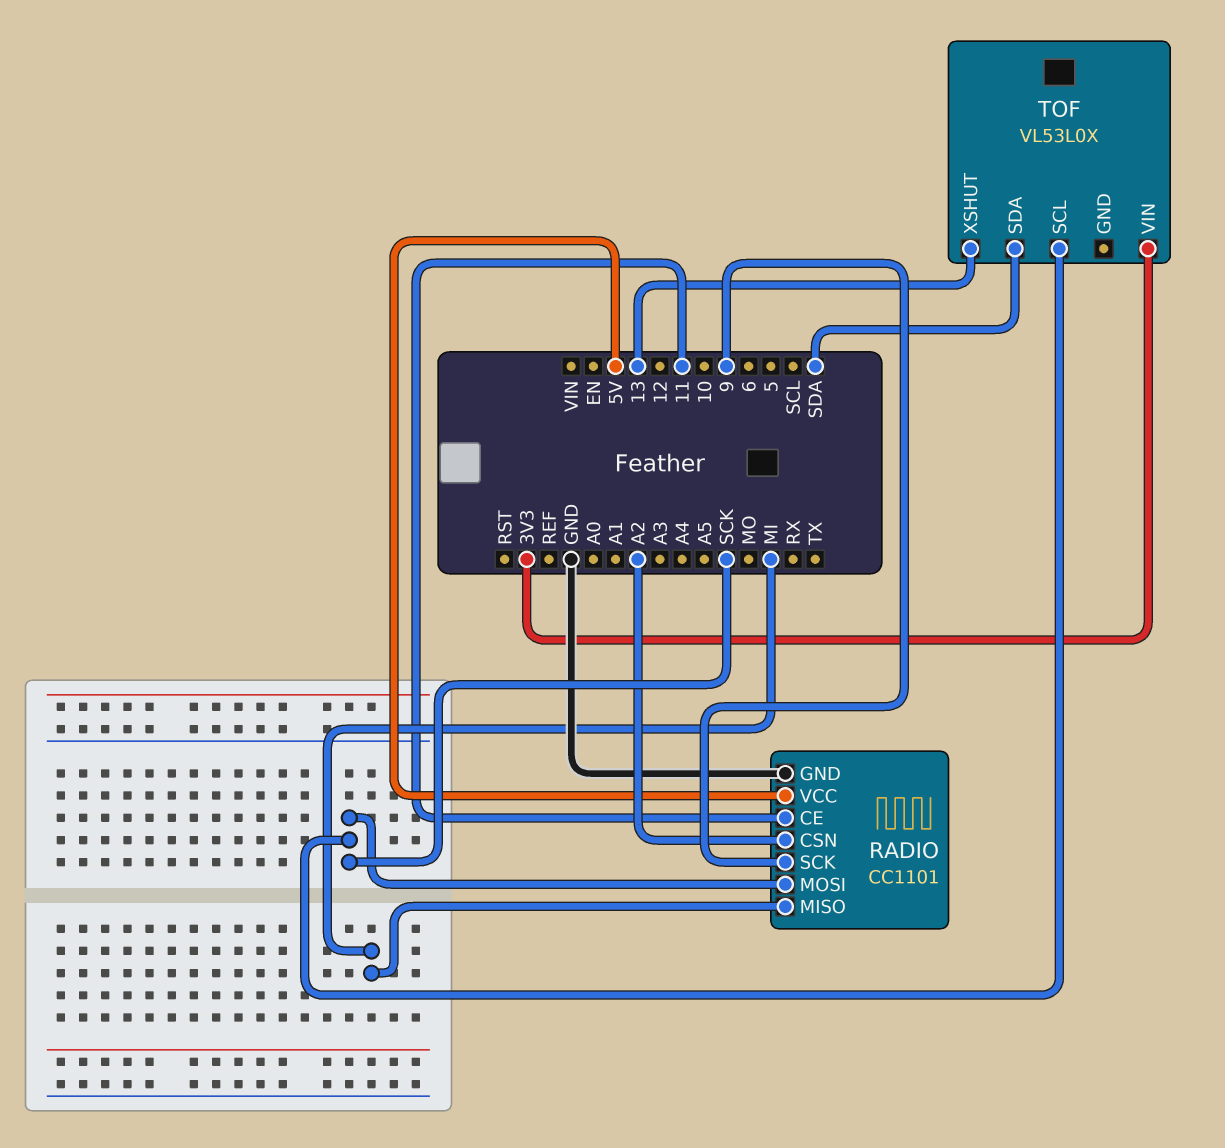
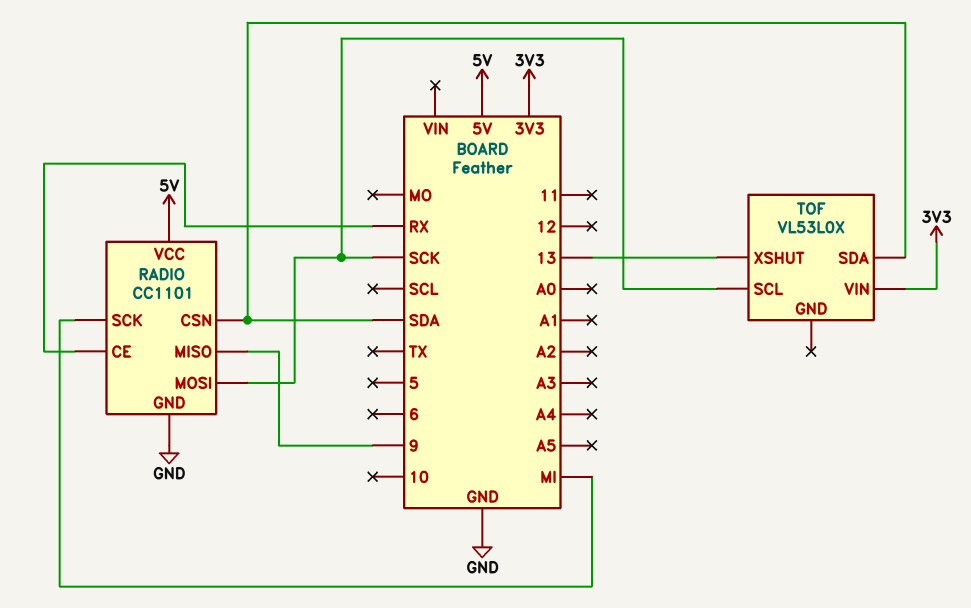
RADIO pin CE: 11 -> RX
RADIO pin CSN: A2 -> SDA
RADIO pin MISO: MI -> 9
RADIO pin SCK: 9 -> MI

